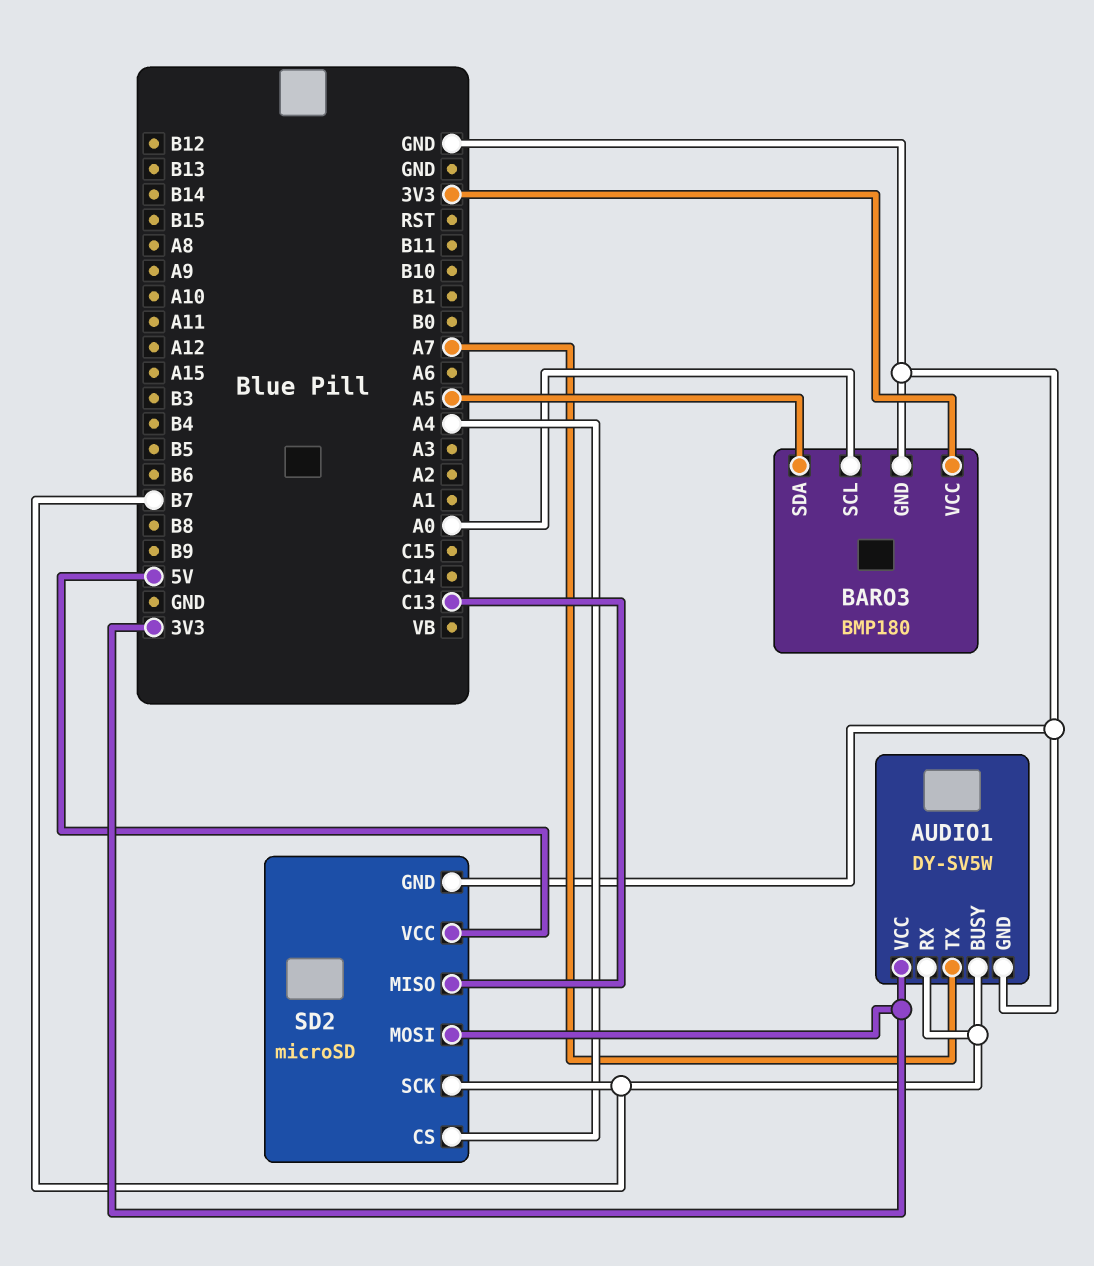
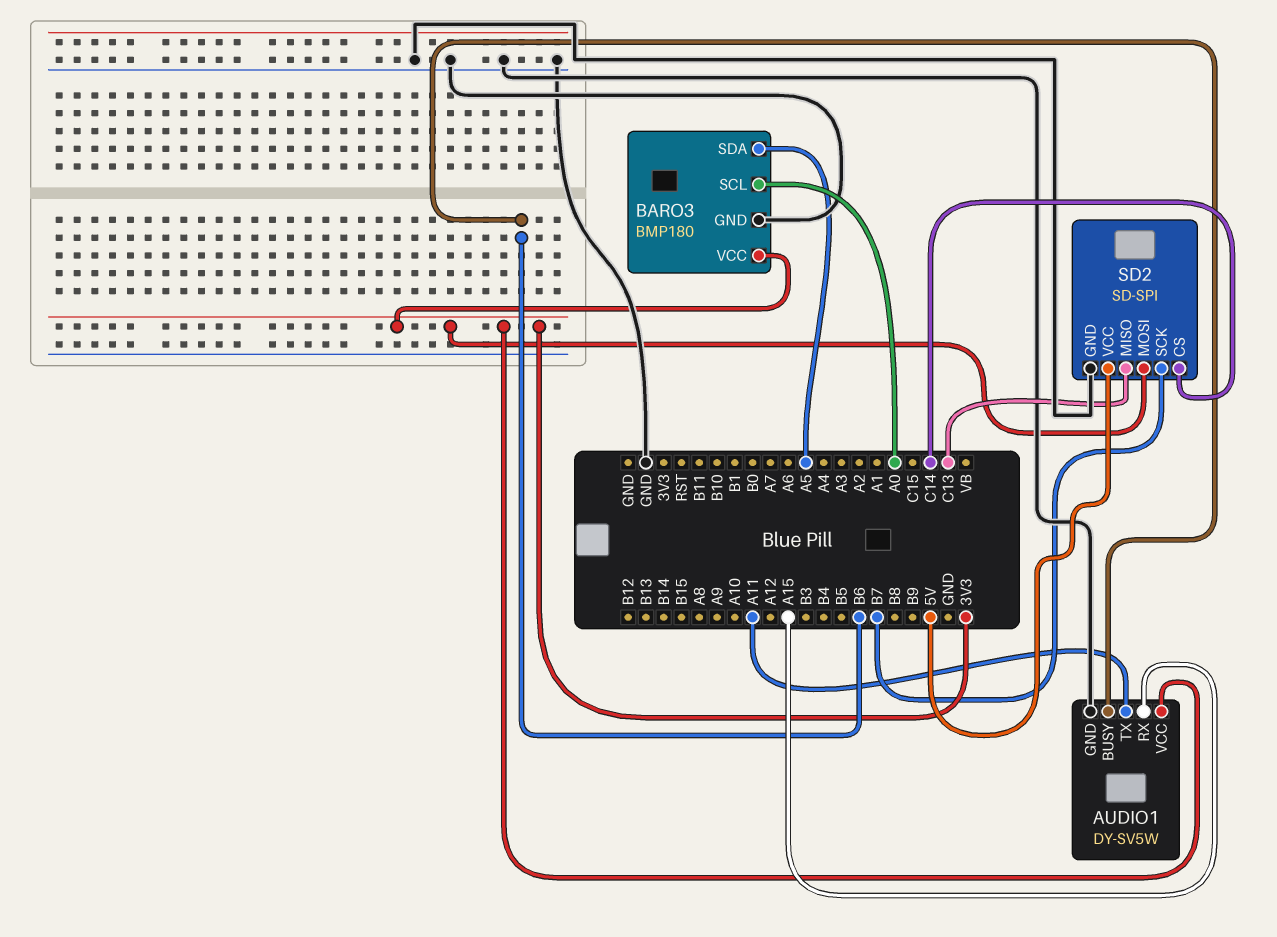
AUDIO1 pin BUSY: B7 -> B6
AUDIO1 pin RX: B7 -> A15
AUDIO1 pin TX: A7 -> A11
SD2: microSD -> SD-SPI
SD2 pin CS: A4 -> C14

